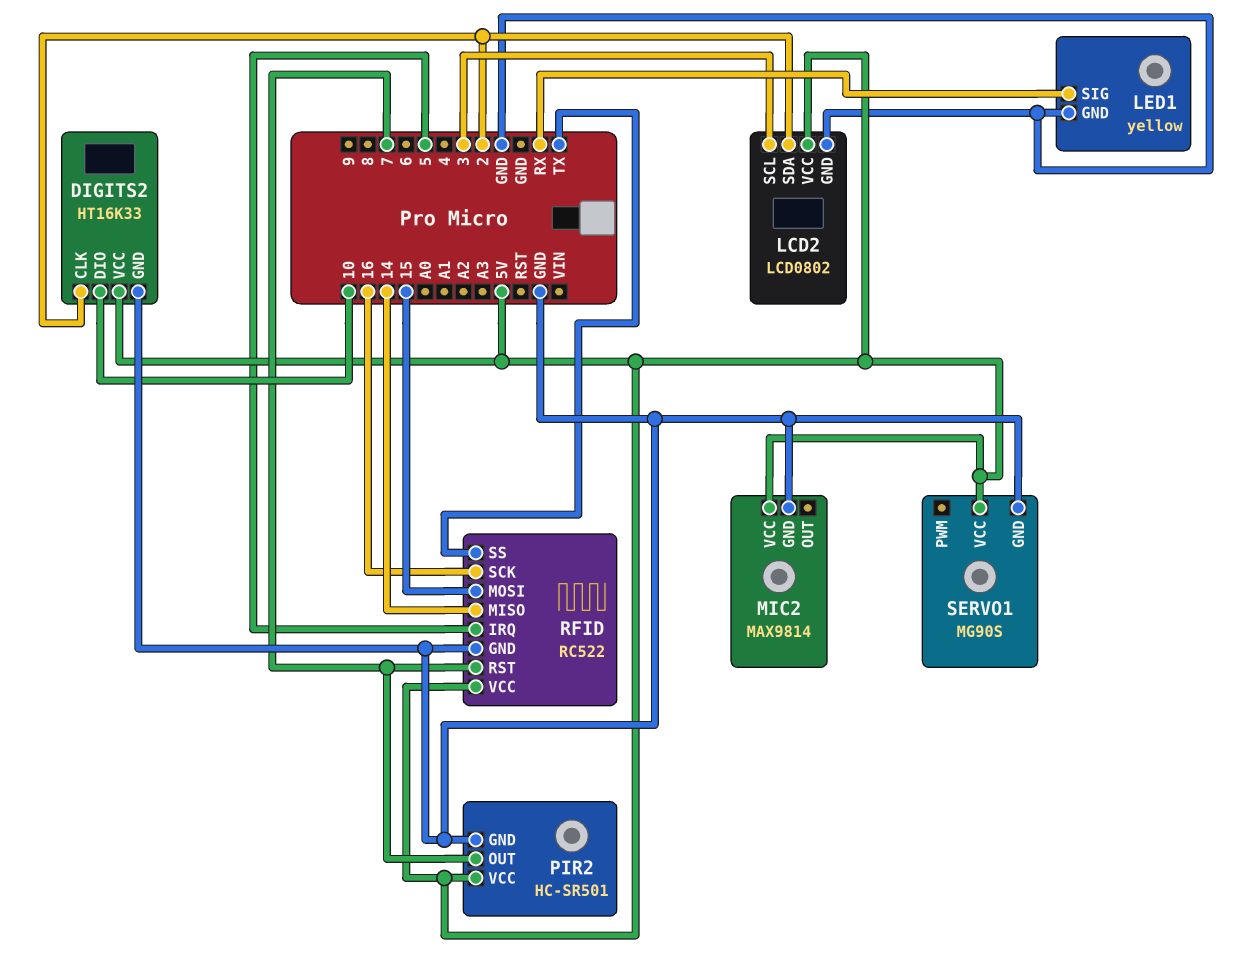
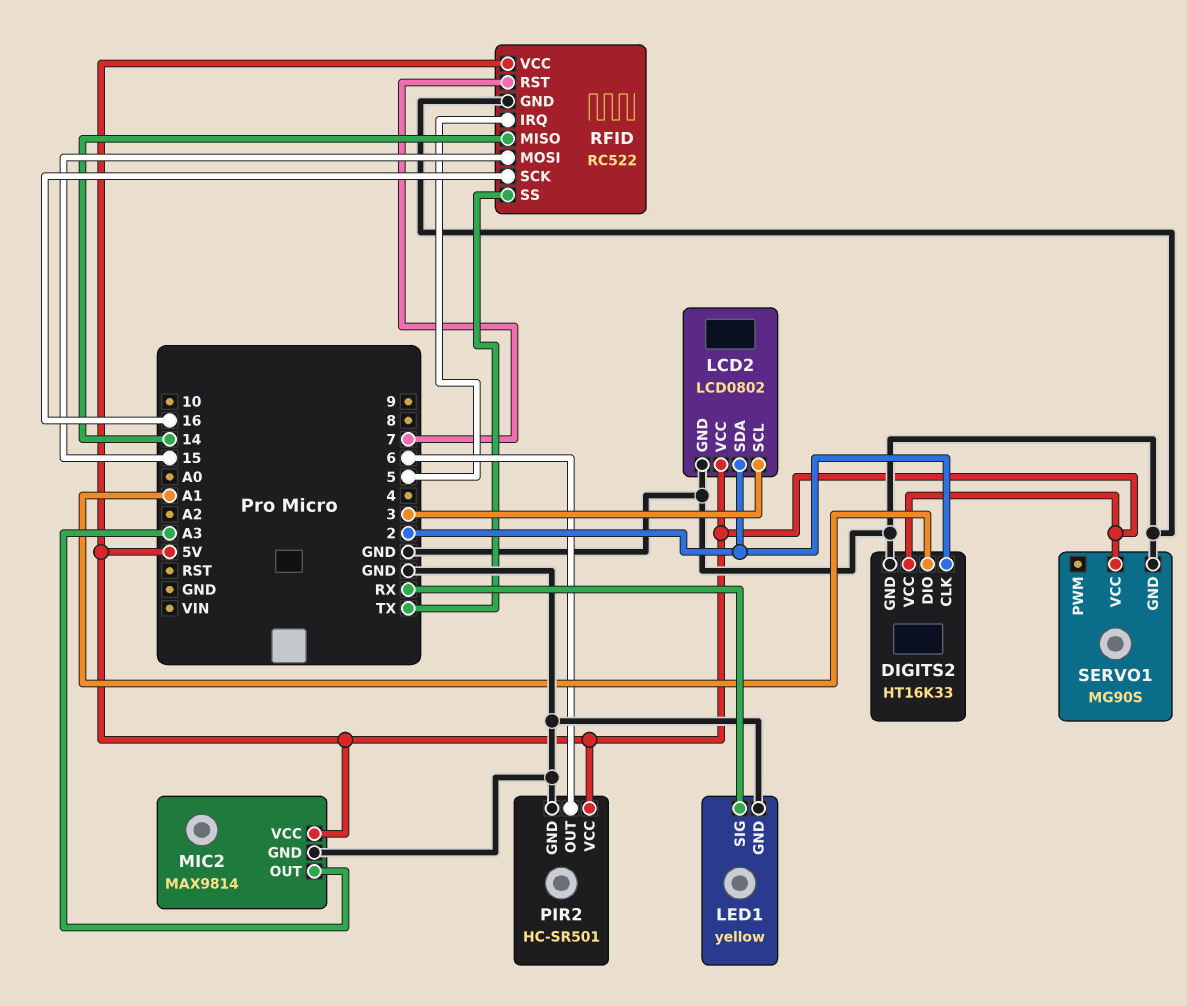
DIGITS2 pin DIO: 10 -> A1
MIC2 pin OUT: none -> A3
PIR2 pin OUT: 7 -> 6

